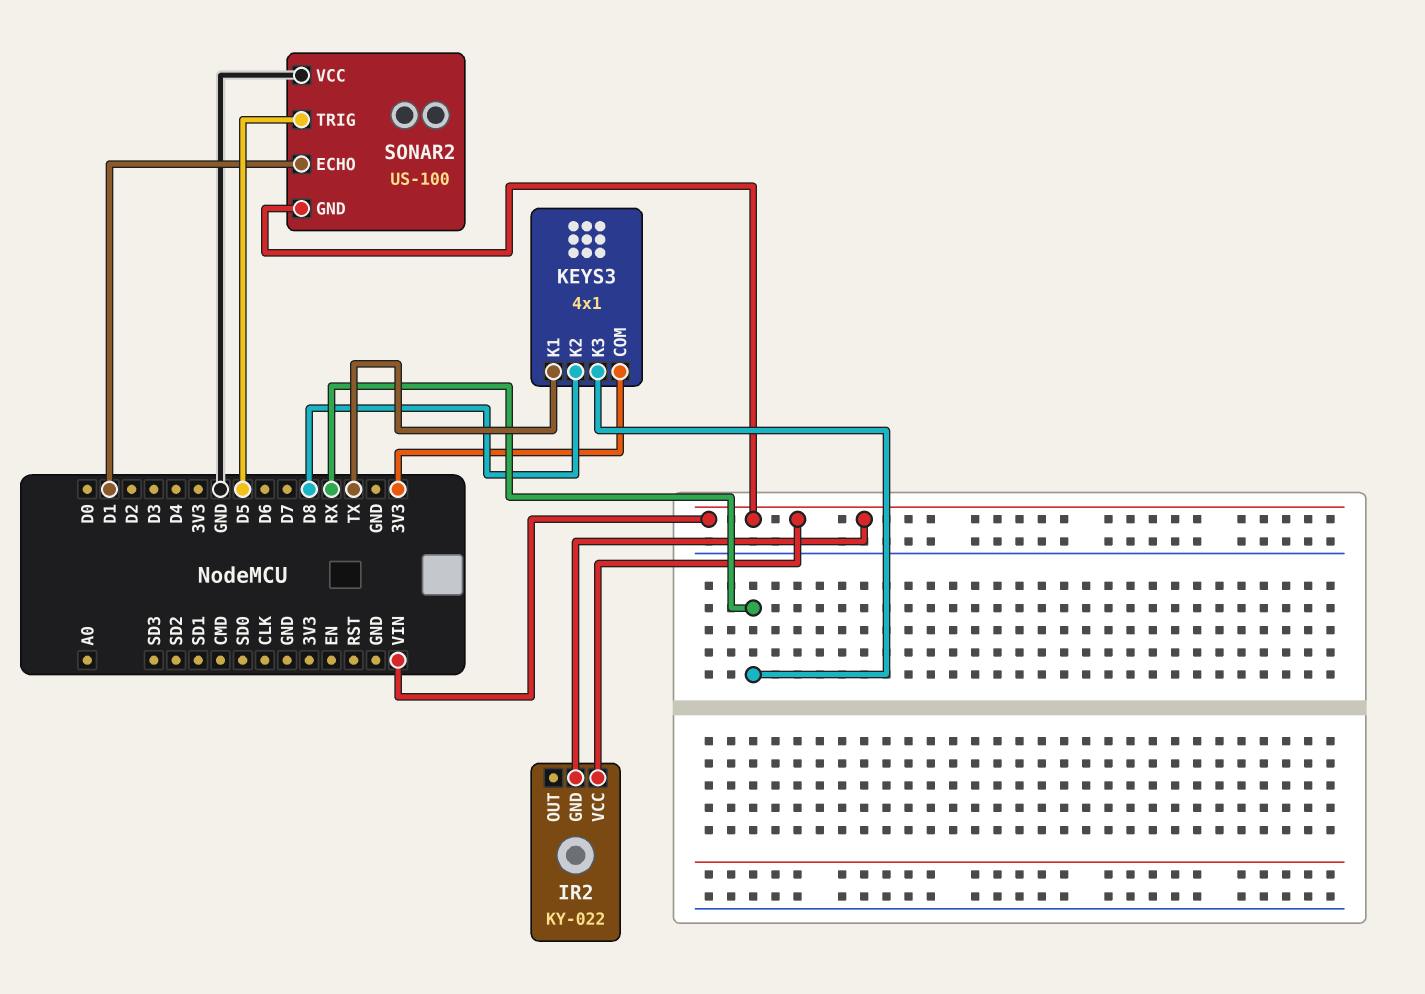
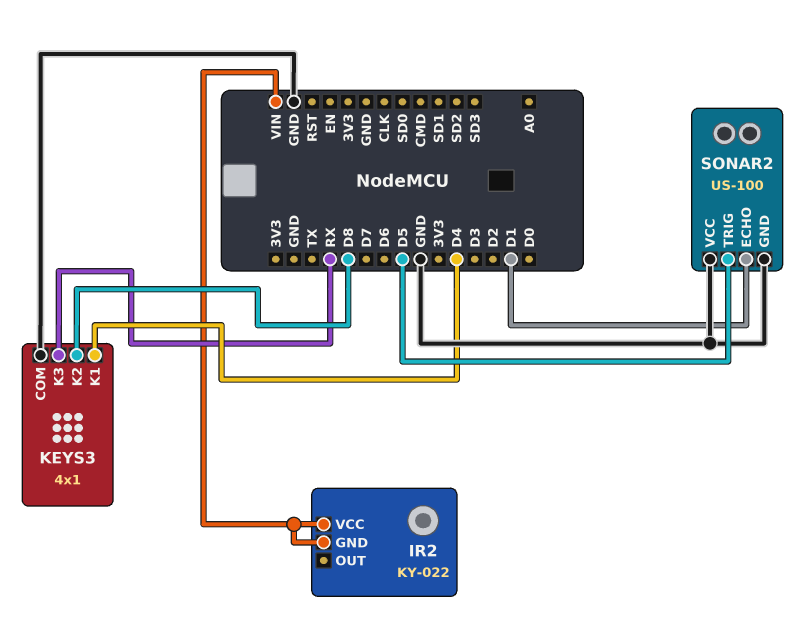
KEYS3 pin COM: 3V3 -> GND
KEYS3 pin K1: TX -> D4
SONAR2 pin GND: VIN -> GND

